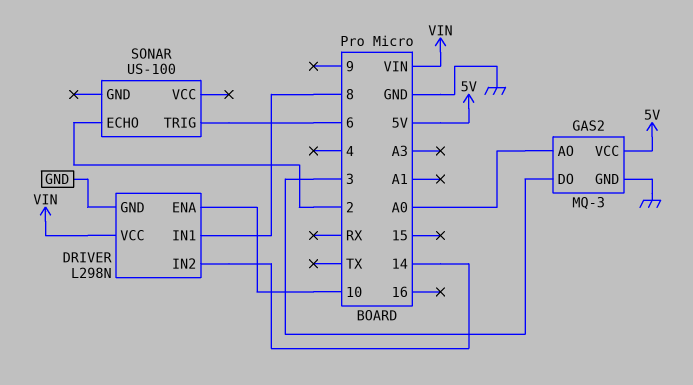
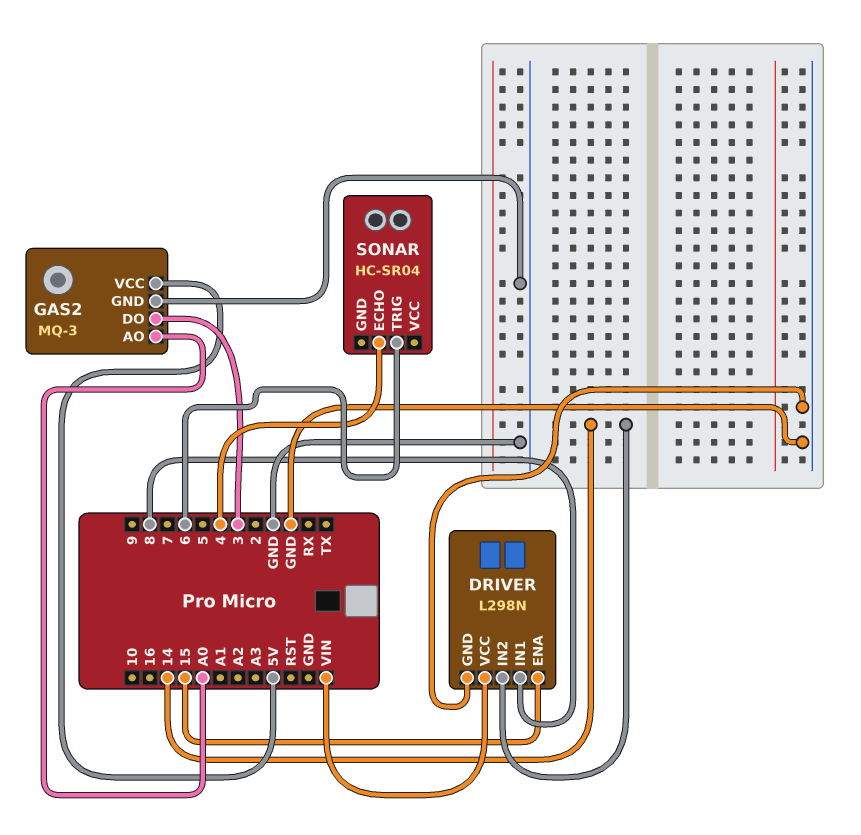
DRIVER pin ENA: 10 -> 15
SONAR: US-100 -> HC-SR04
SONAR pin ECHO: 2 -> 4

